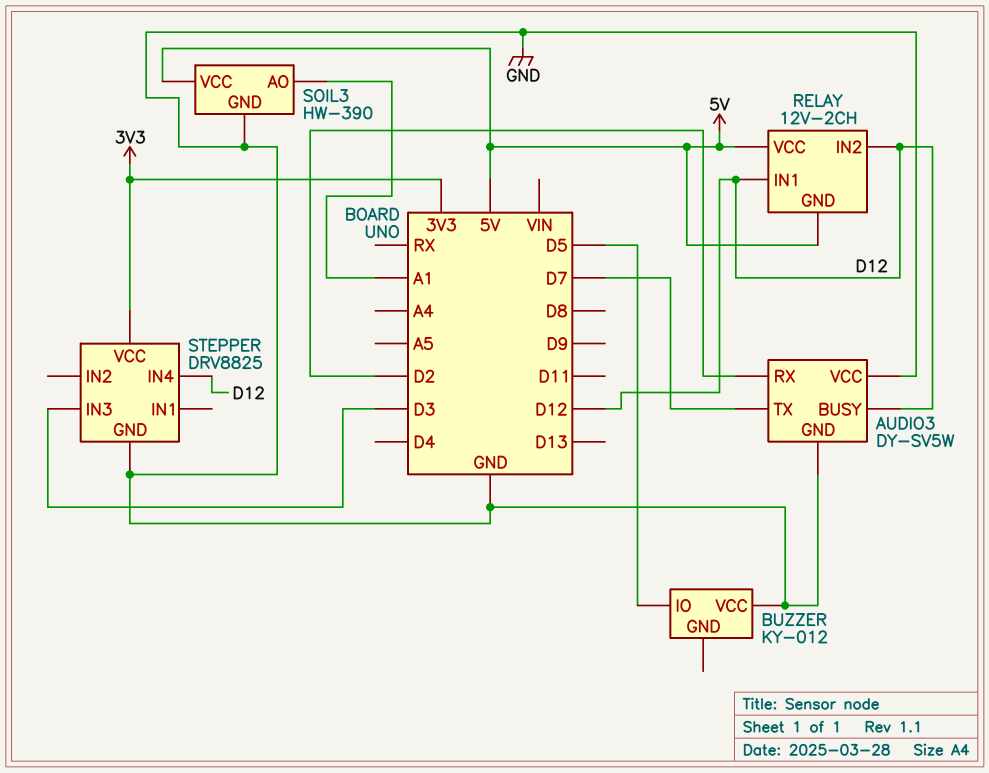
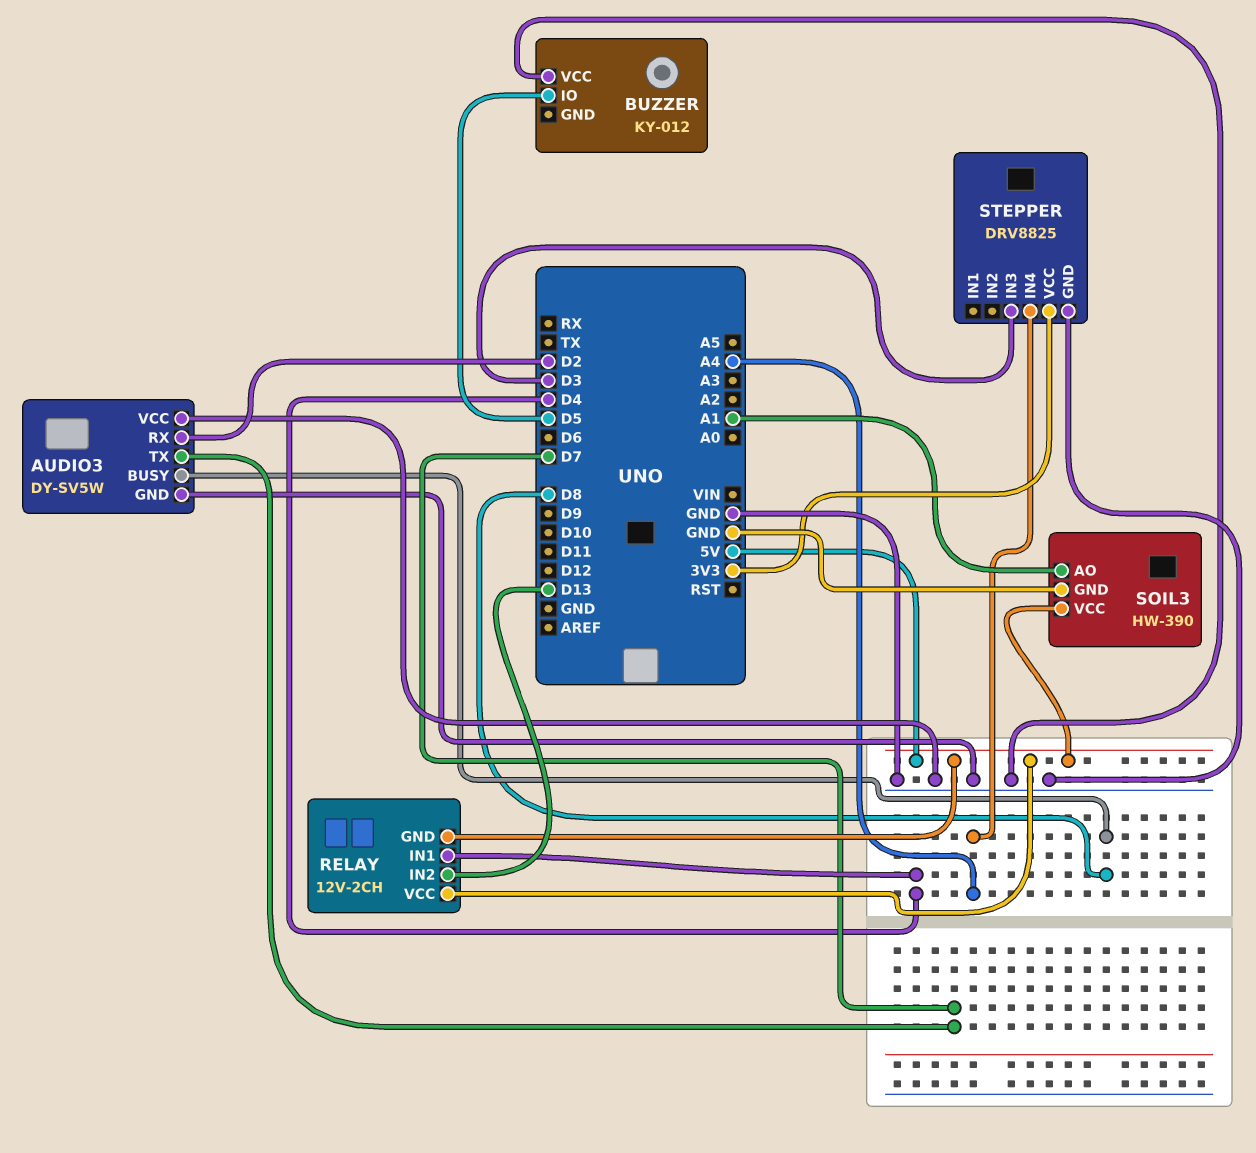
AUDIO3 pin BUSY: D12 -> D8
RELAY pin IN1: D12 -> D4
RELAY pin IN2: D12 -> D13
STEPPER pin IN4: D12 -> A4

